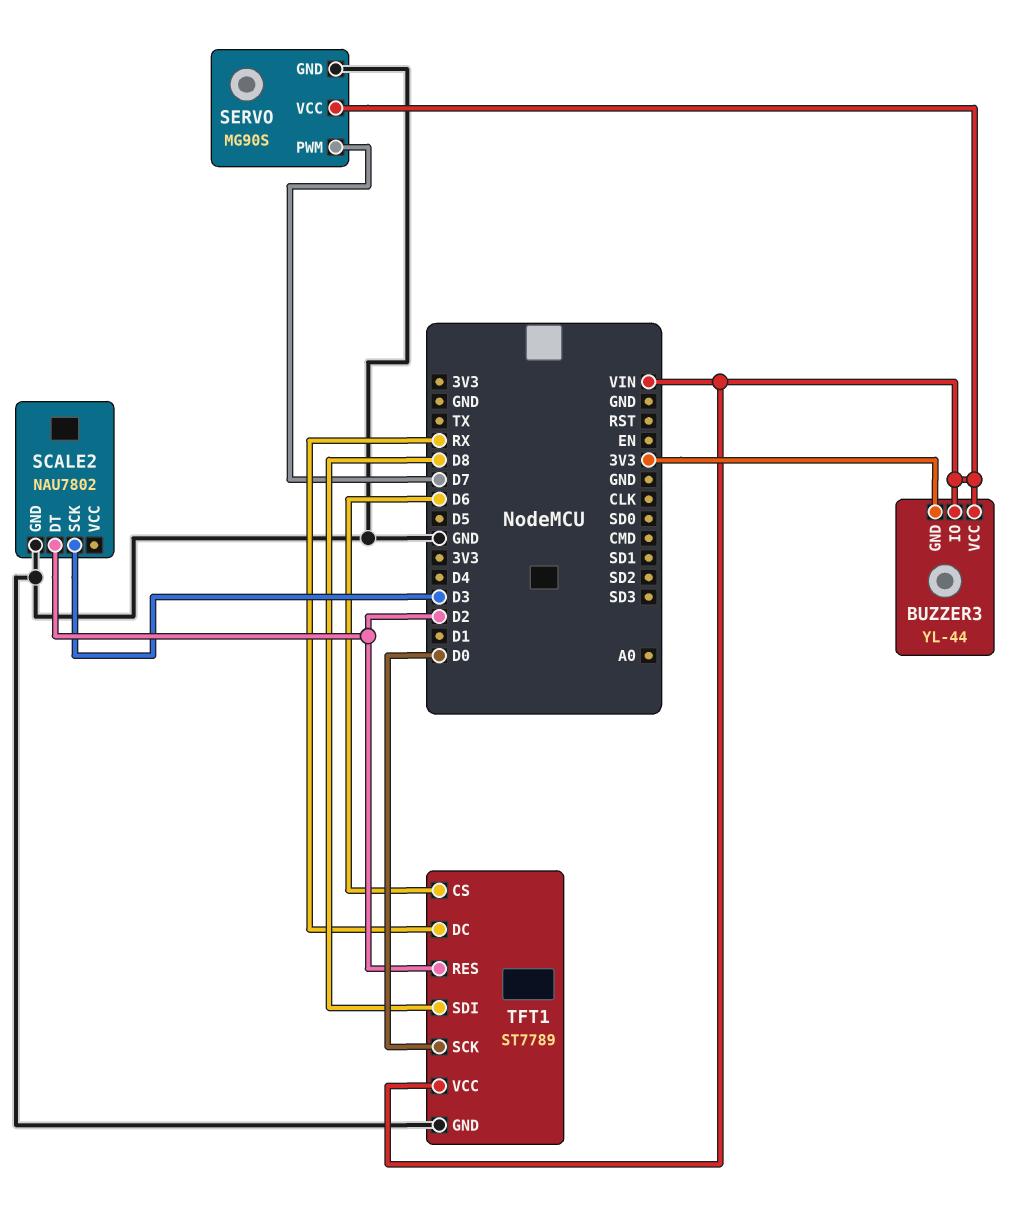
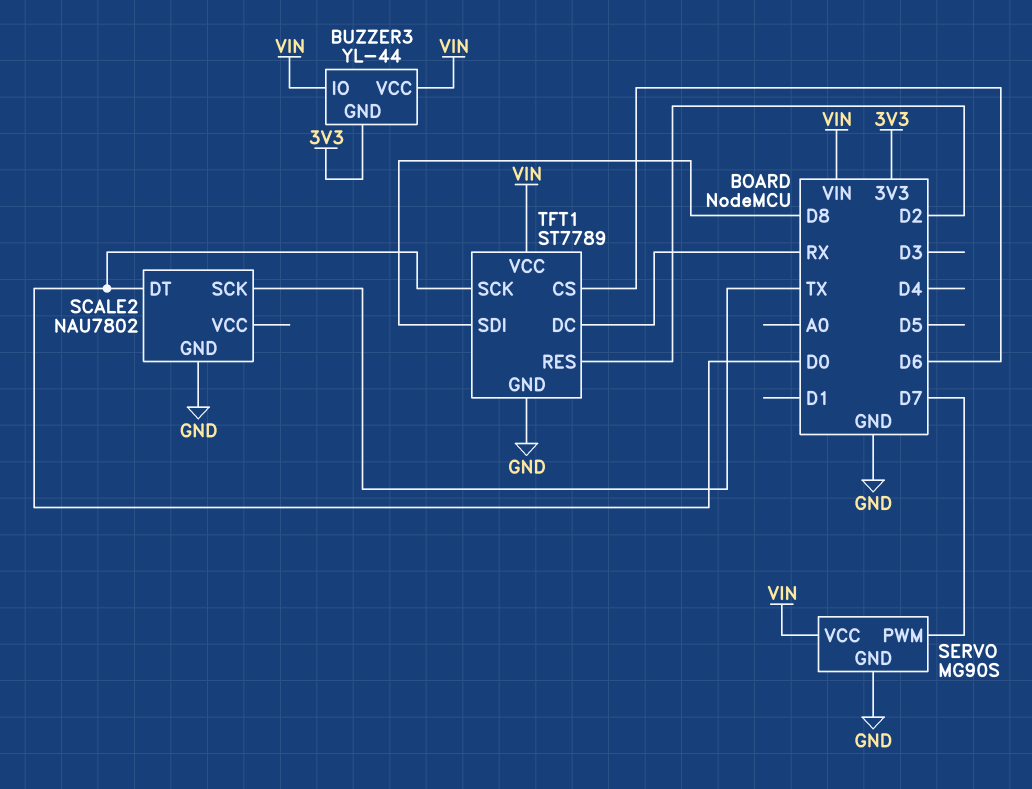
SCALE2 pin DT: D2 -> D0
SCALE2 pin SCK: D3 -> TX

